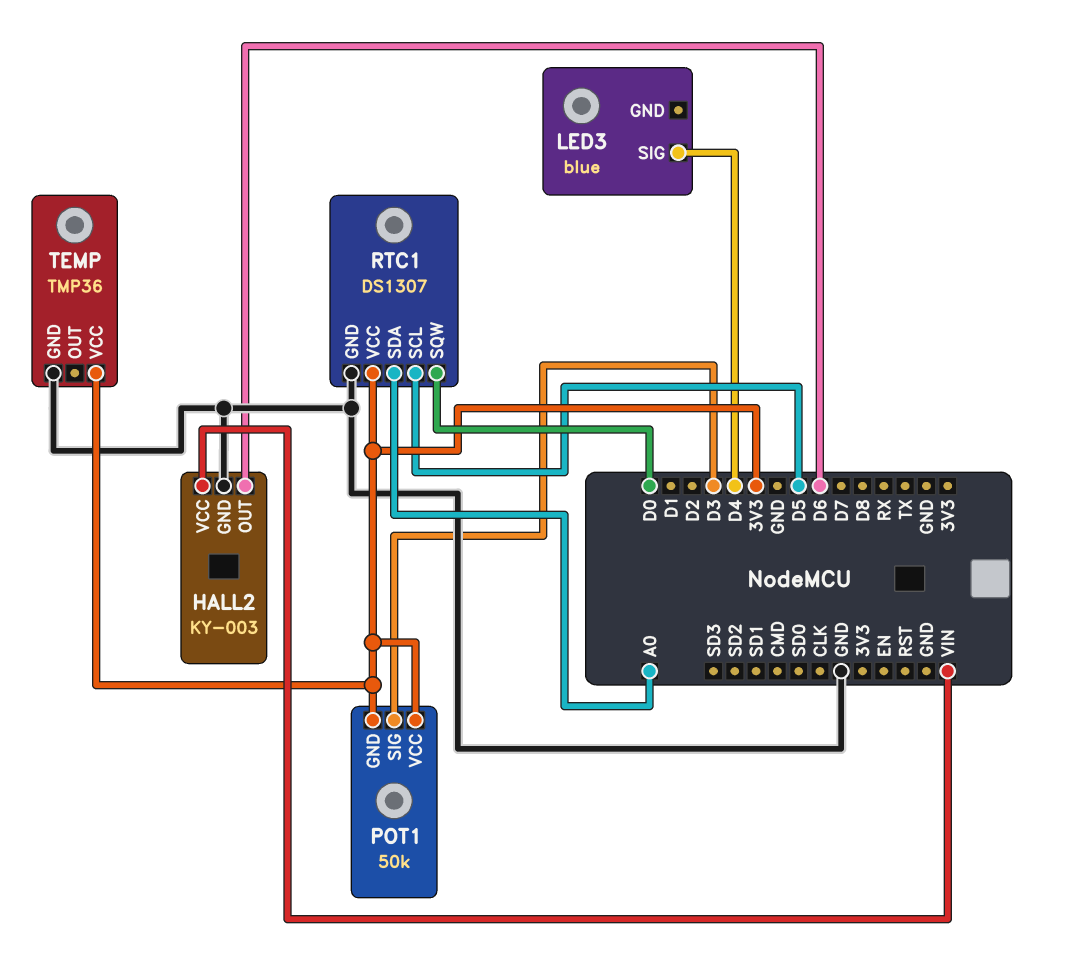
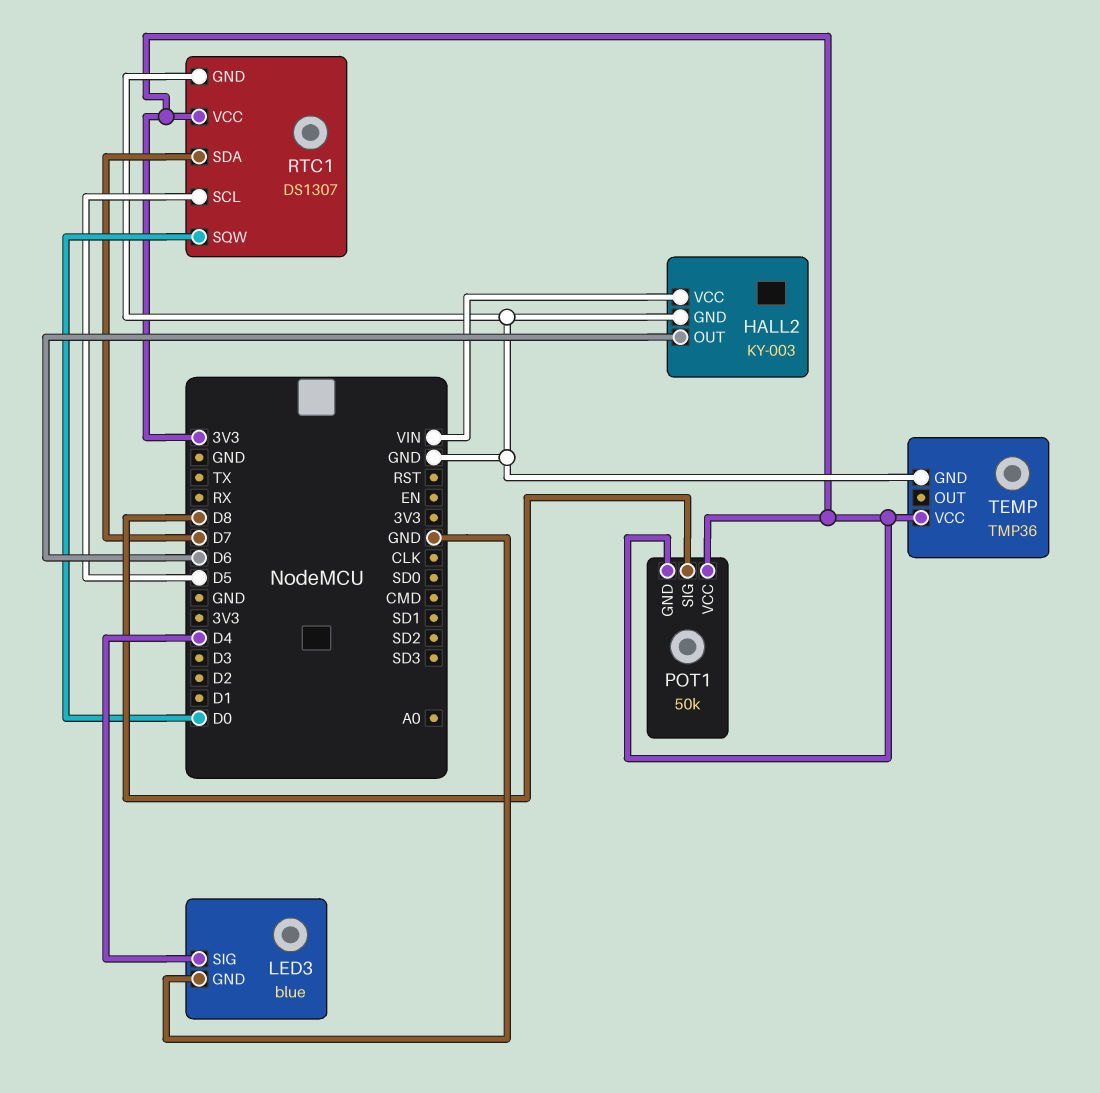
LED3 pin GND: none -> GND
POT1 pin SIG: D3 -> D8
RTC1 pin SDA: A0 -> D7

